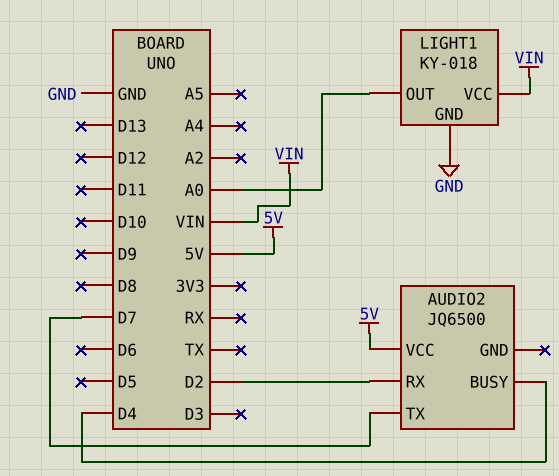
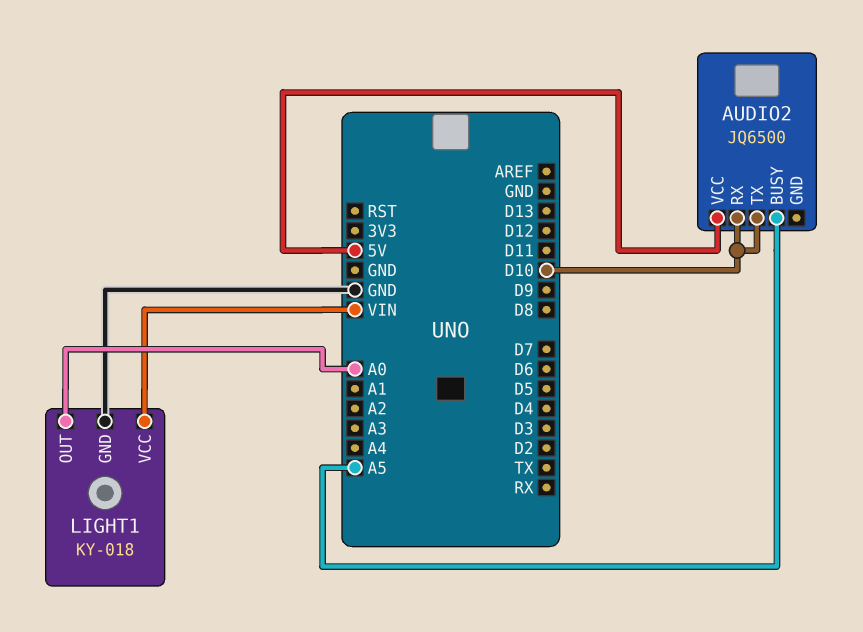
AUDIO2 pin BUSY: D4 -> A5
AUDIO2 pin RX: D2 -> D10
AUDIO2 pin TX: D7 -> D10

